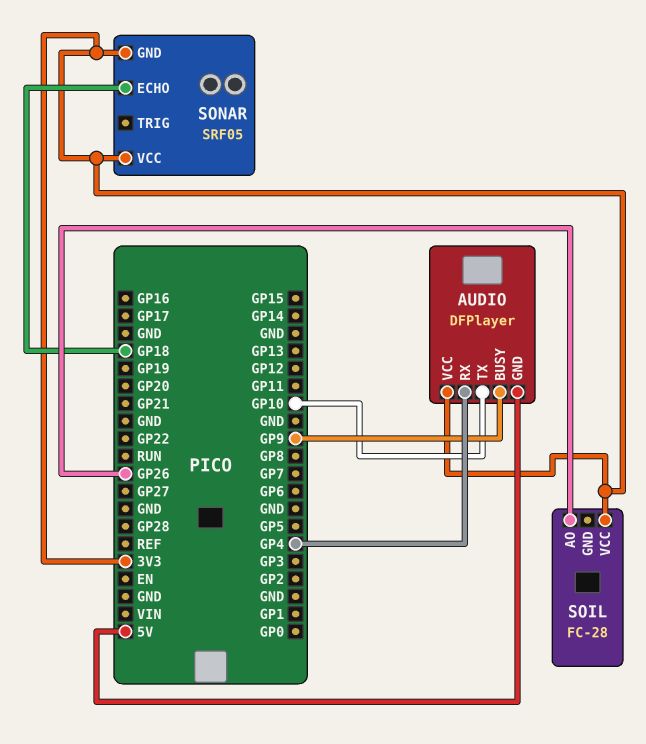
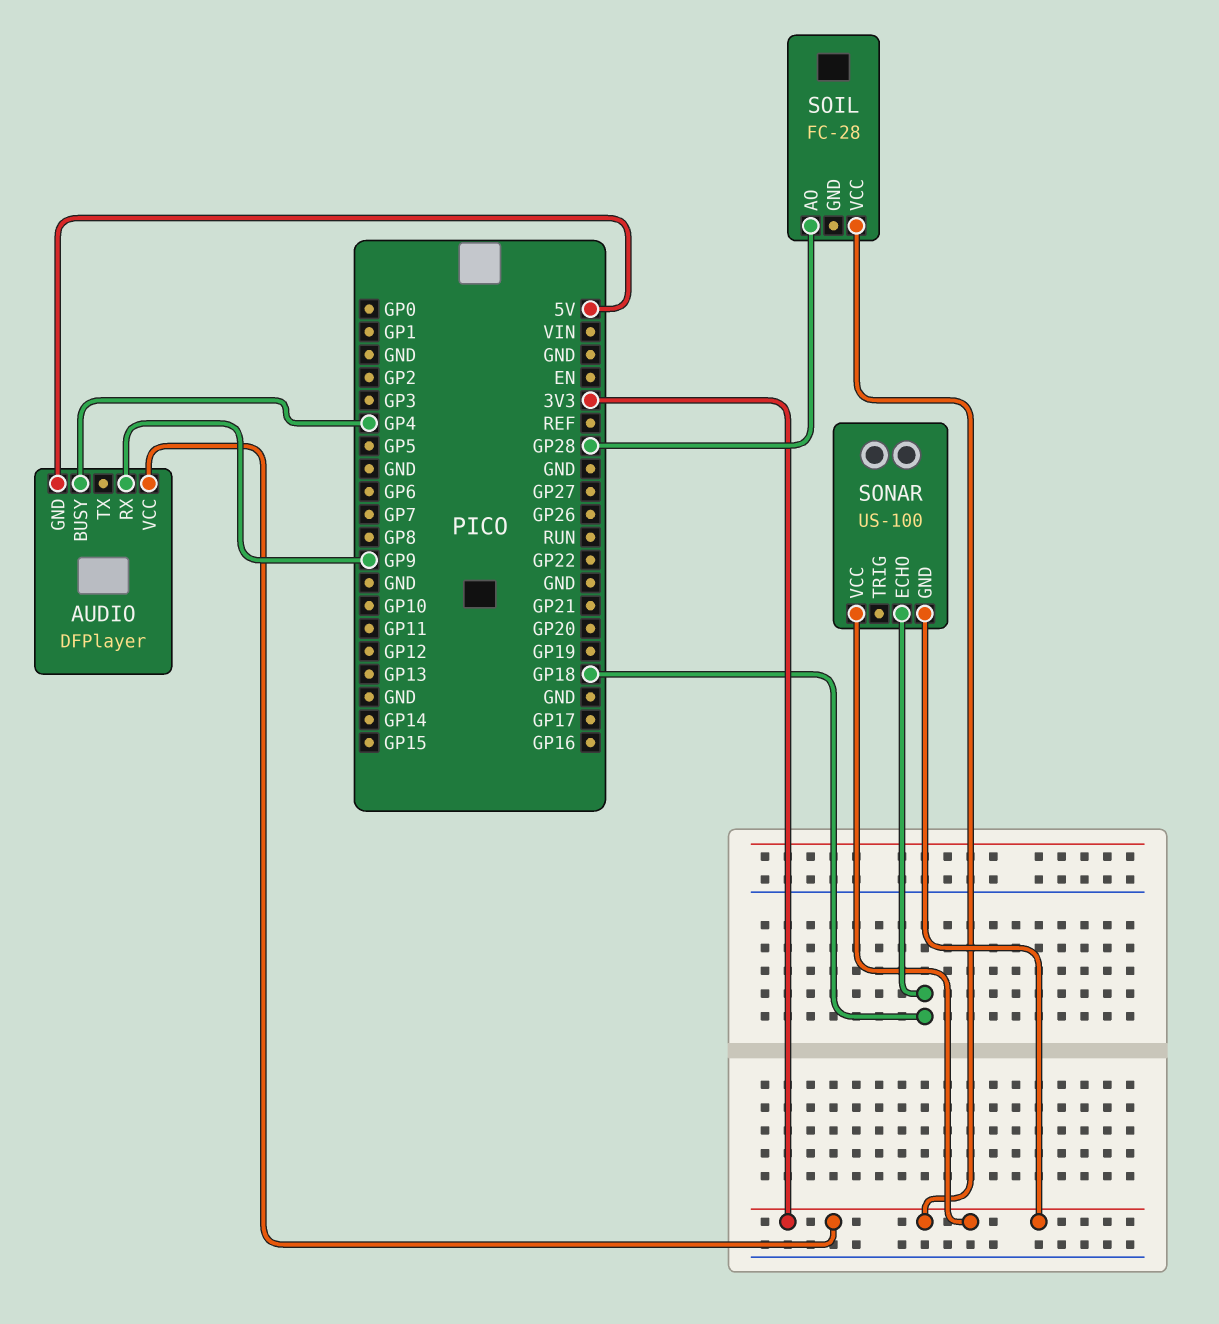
AUDIO pin BUSY: GP9 -> GP4
AUDIO pin RX: GP4 -> GP9
AUDIO pin TX: GP10 -> none
SOIL pin AO: GP26 -> GP28
SONAR: SRF05 -> US-100

